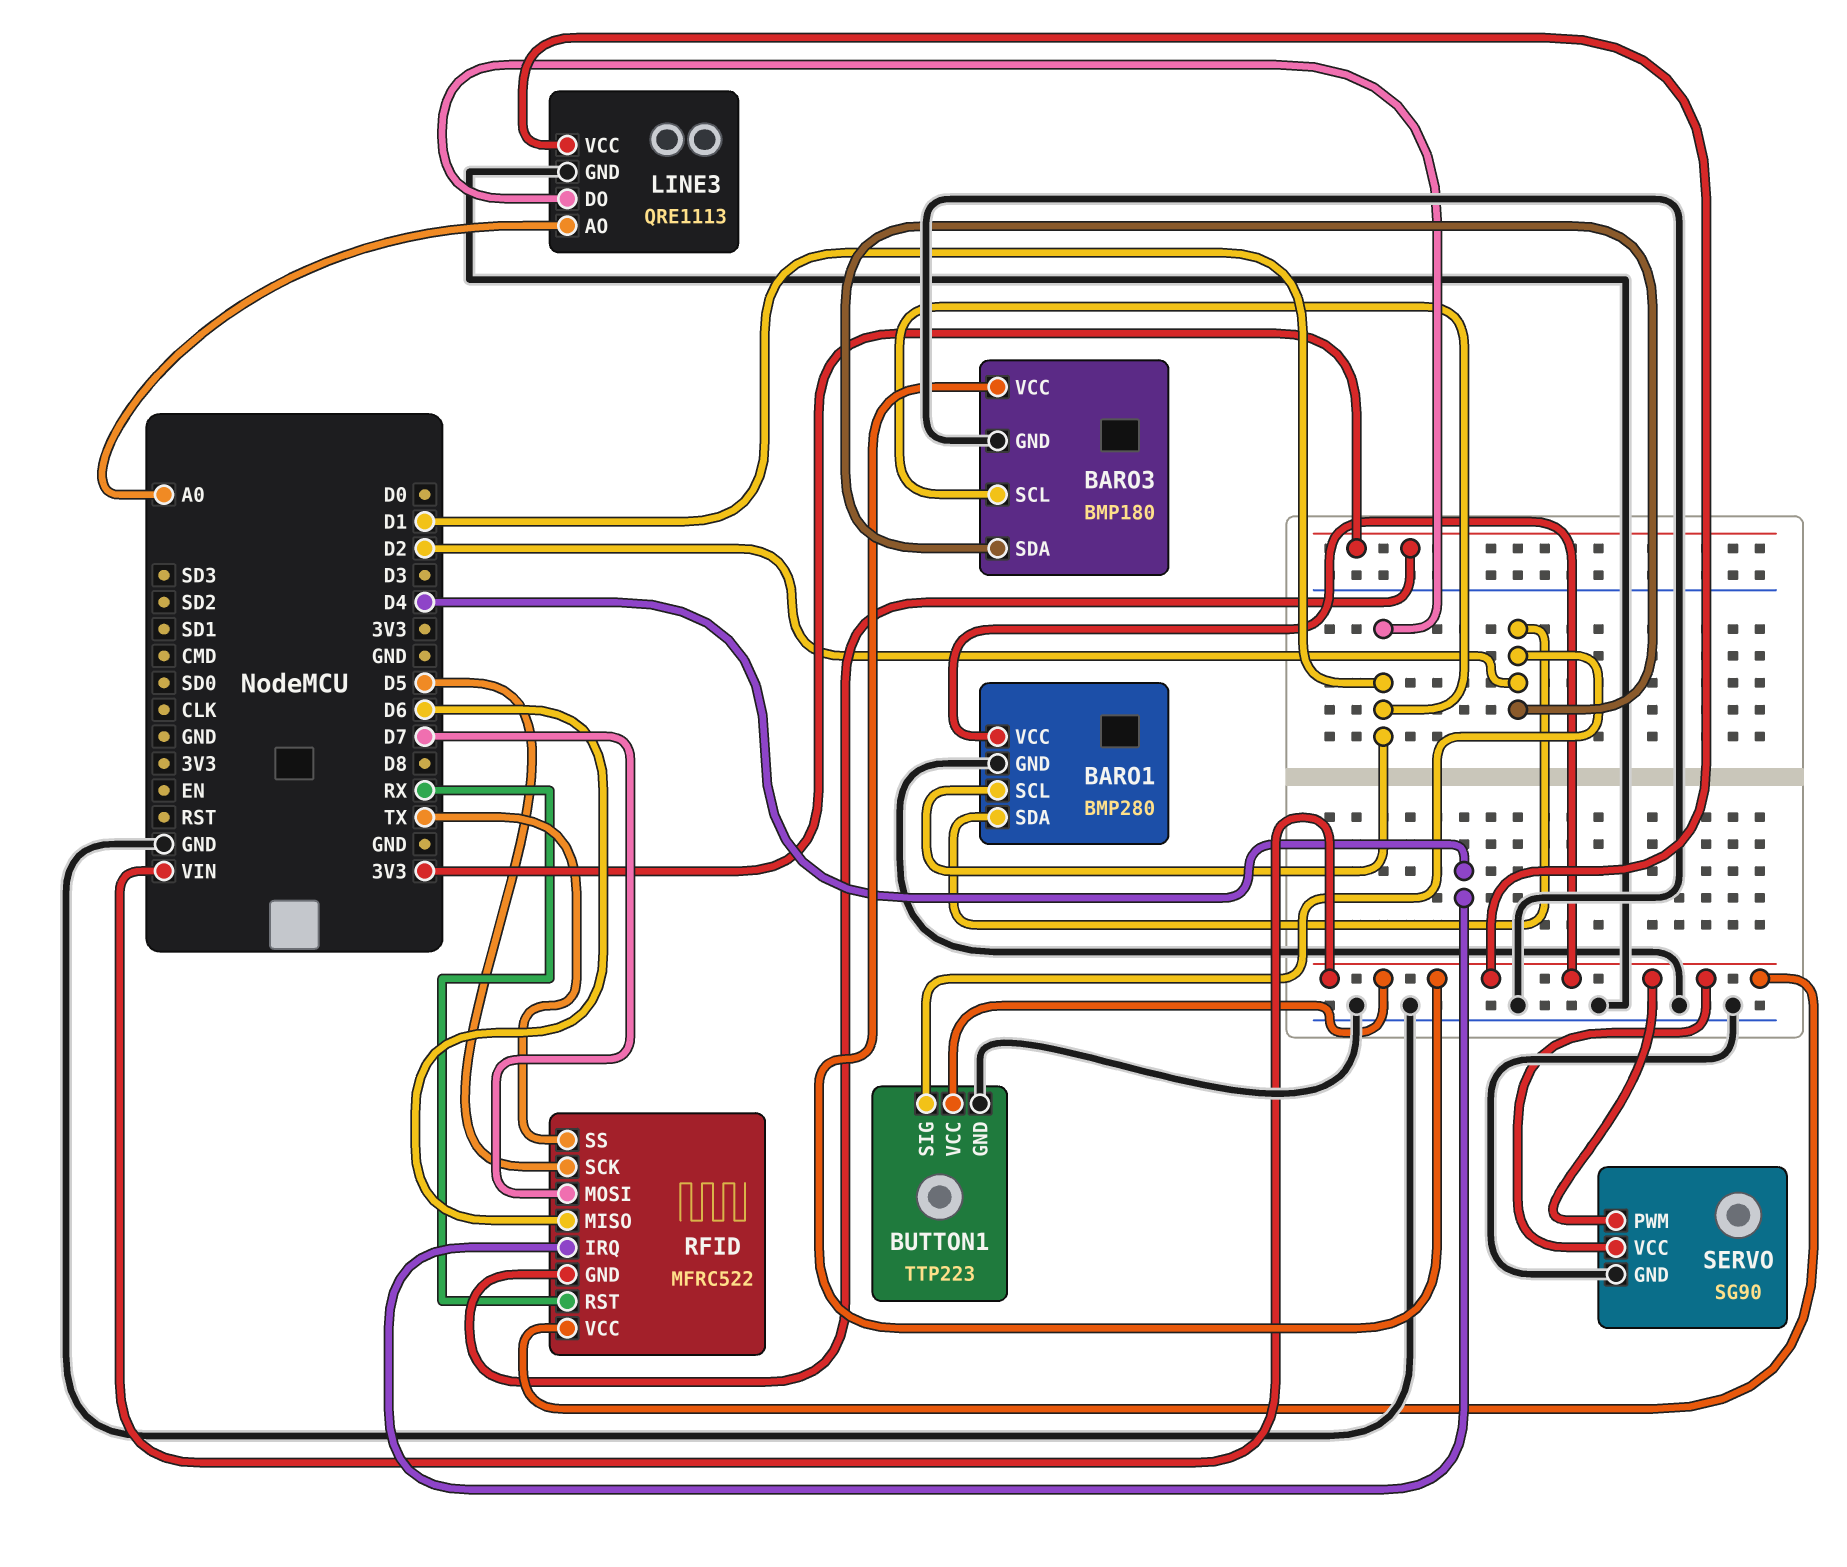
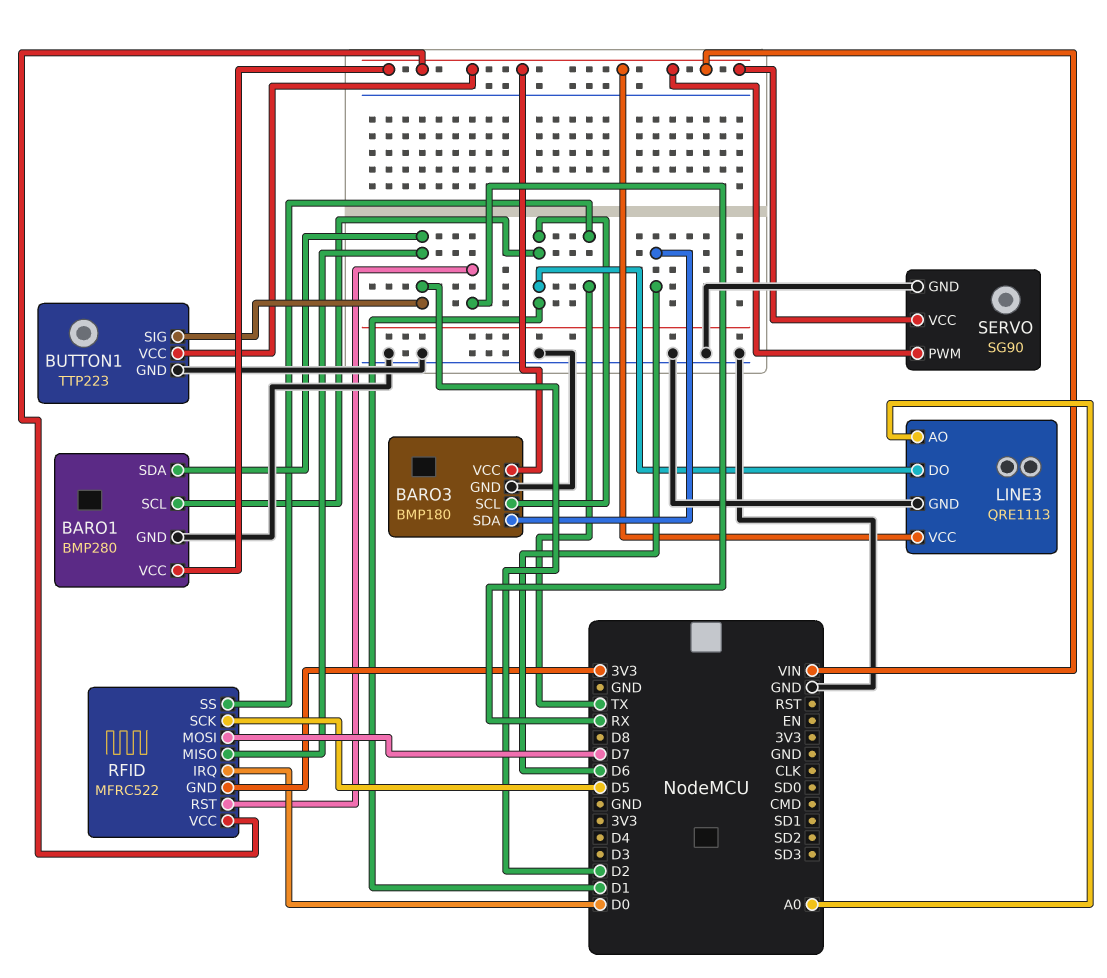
BARO3 pin SDA: D2 -> D6
RFID pin IRQ: D4 -> D0
RFID pin MISO: D6 -> D2

